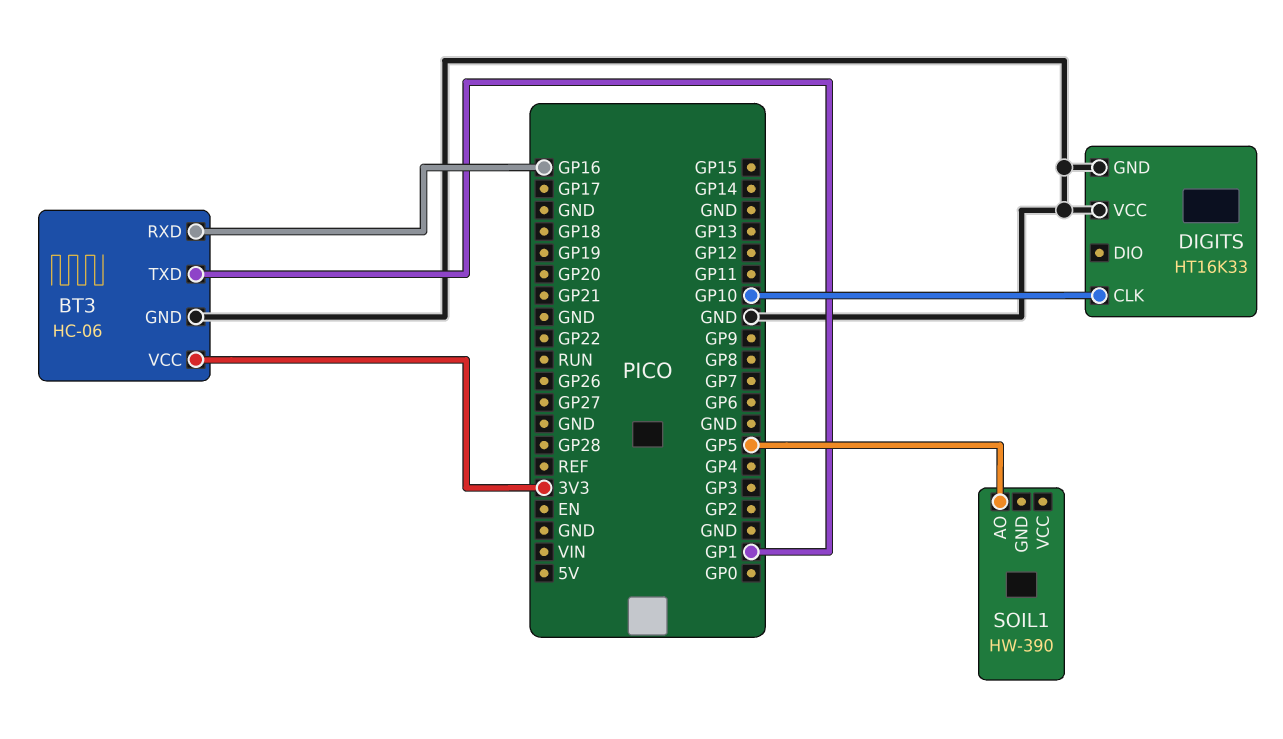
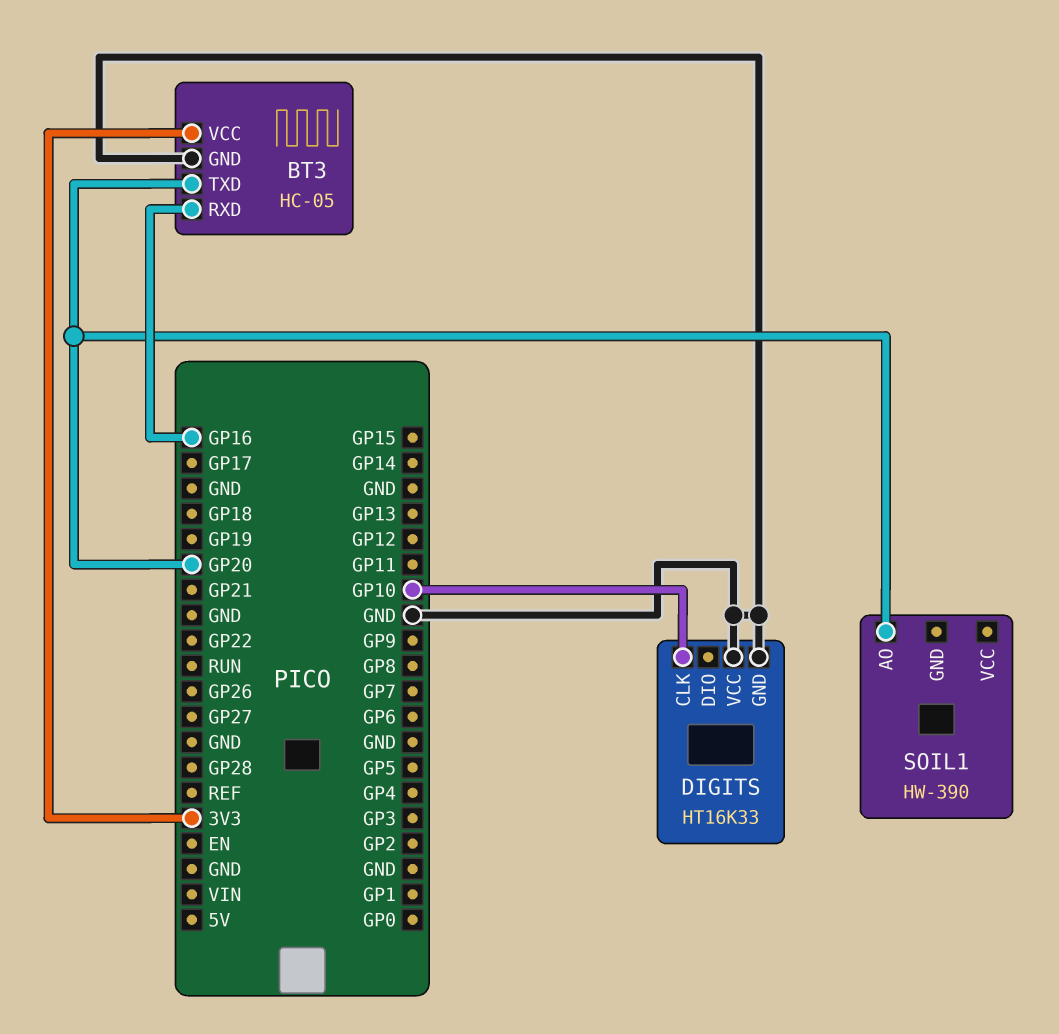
BT3: HC-06 -> HC-05
BT3 pin TXD: GP1 -> GP20
SOIL1 pin AO: GP5 -> GP20

